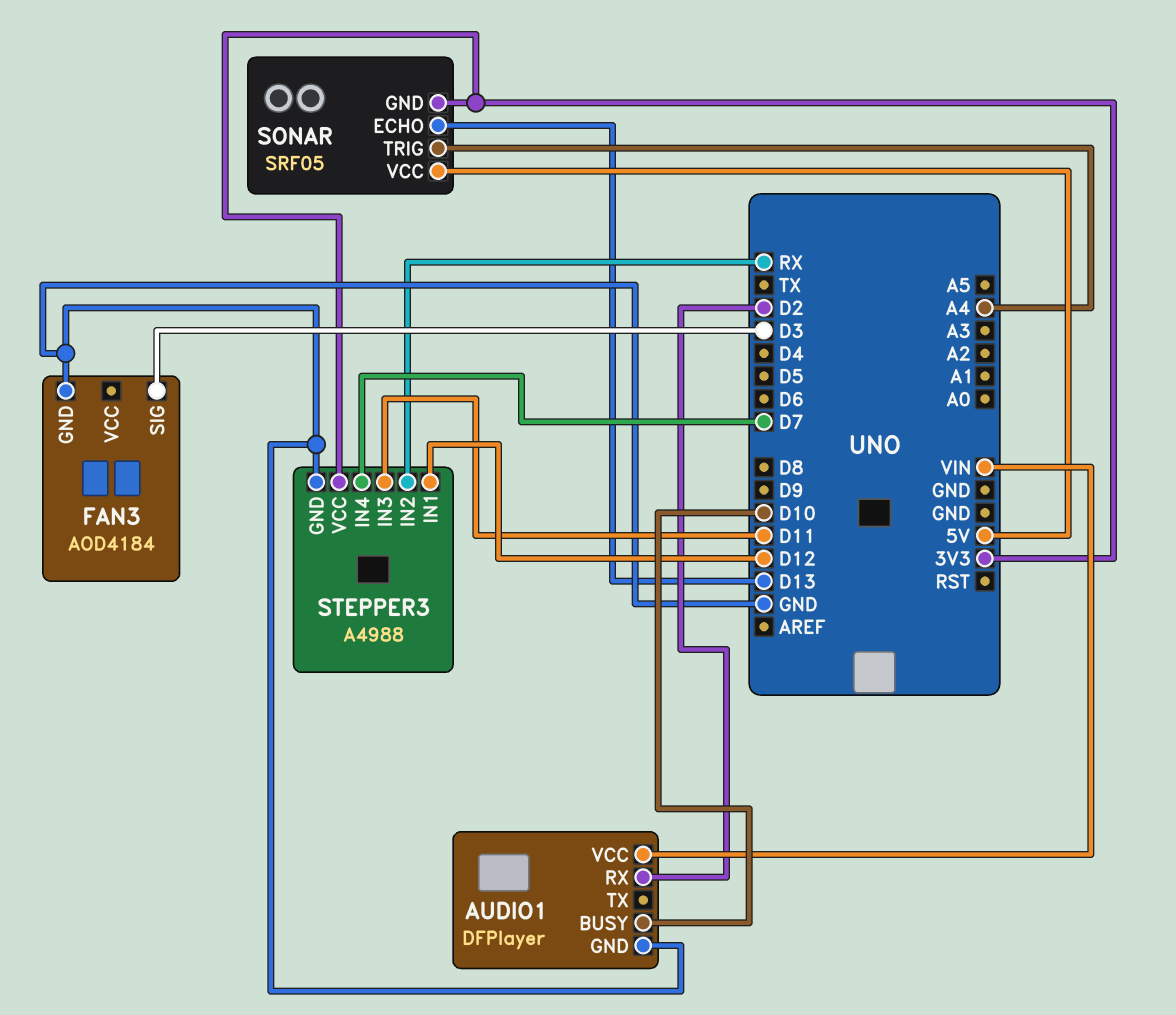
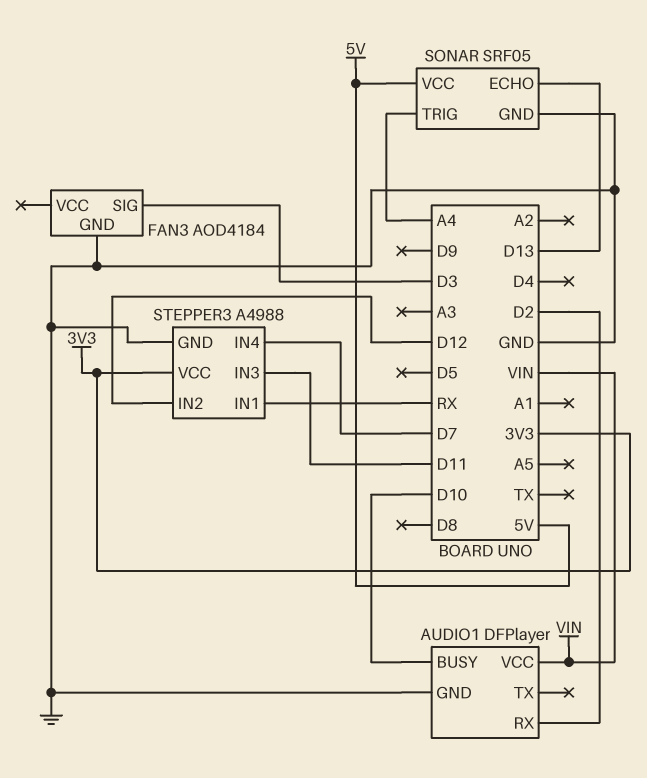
SONAR pin GND: 3V3 -> GND
STEPPER3 pin IN1: D12 -> RX
STEPPER3 pin IN2: RX -> D12

